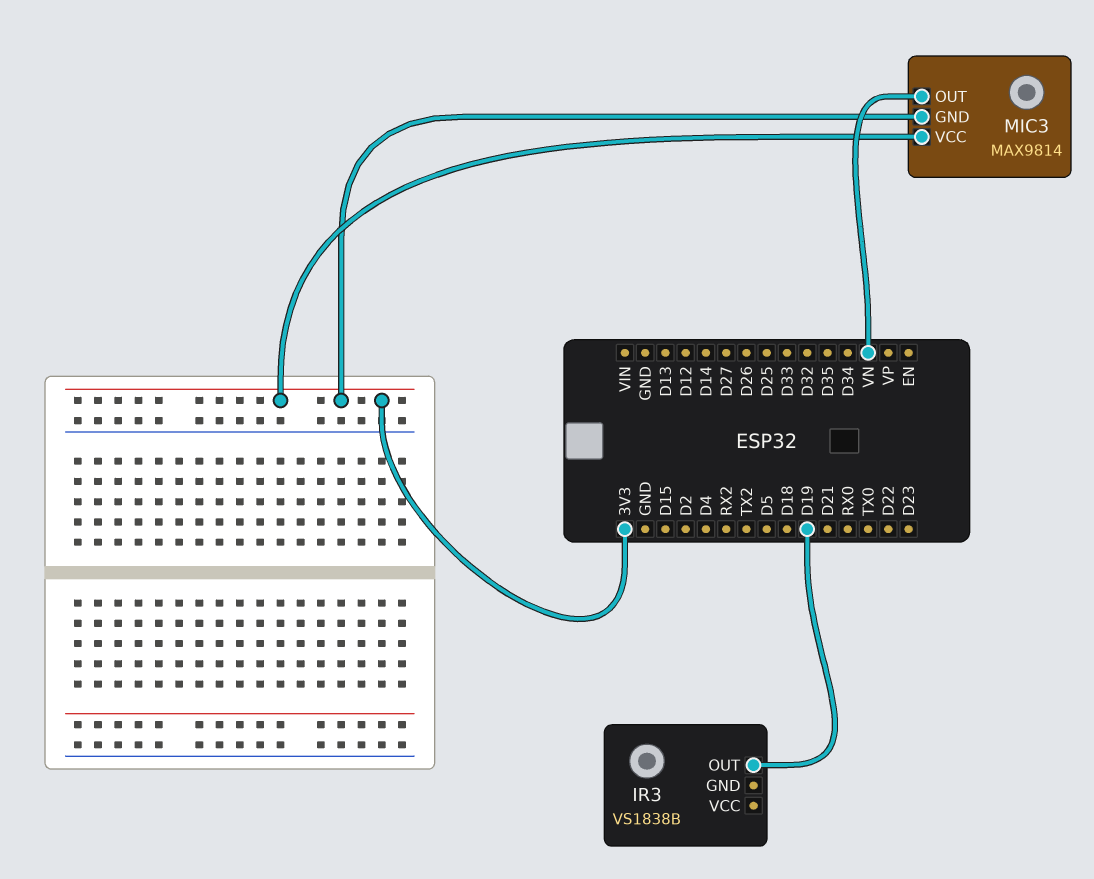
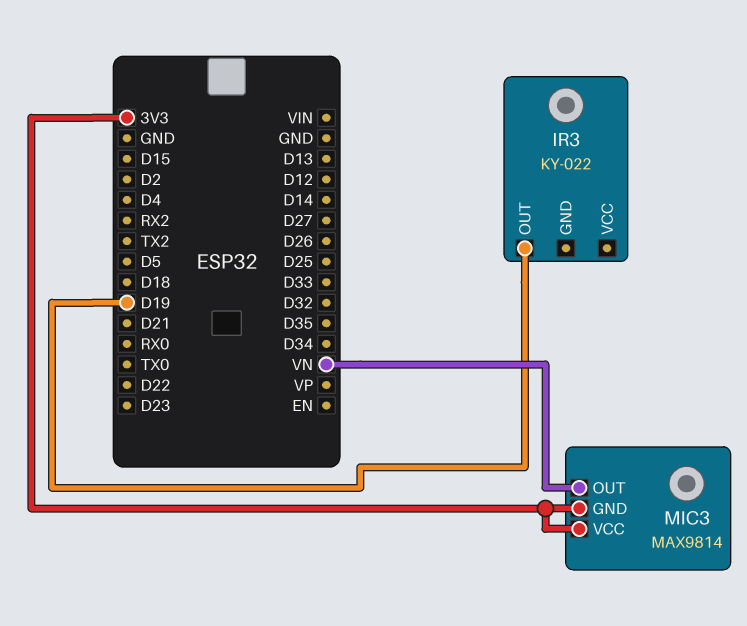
IR3: VS1838B -> KY-022

